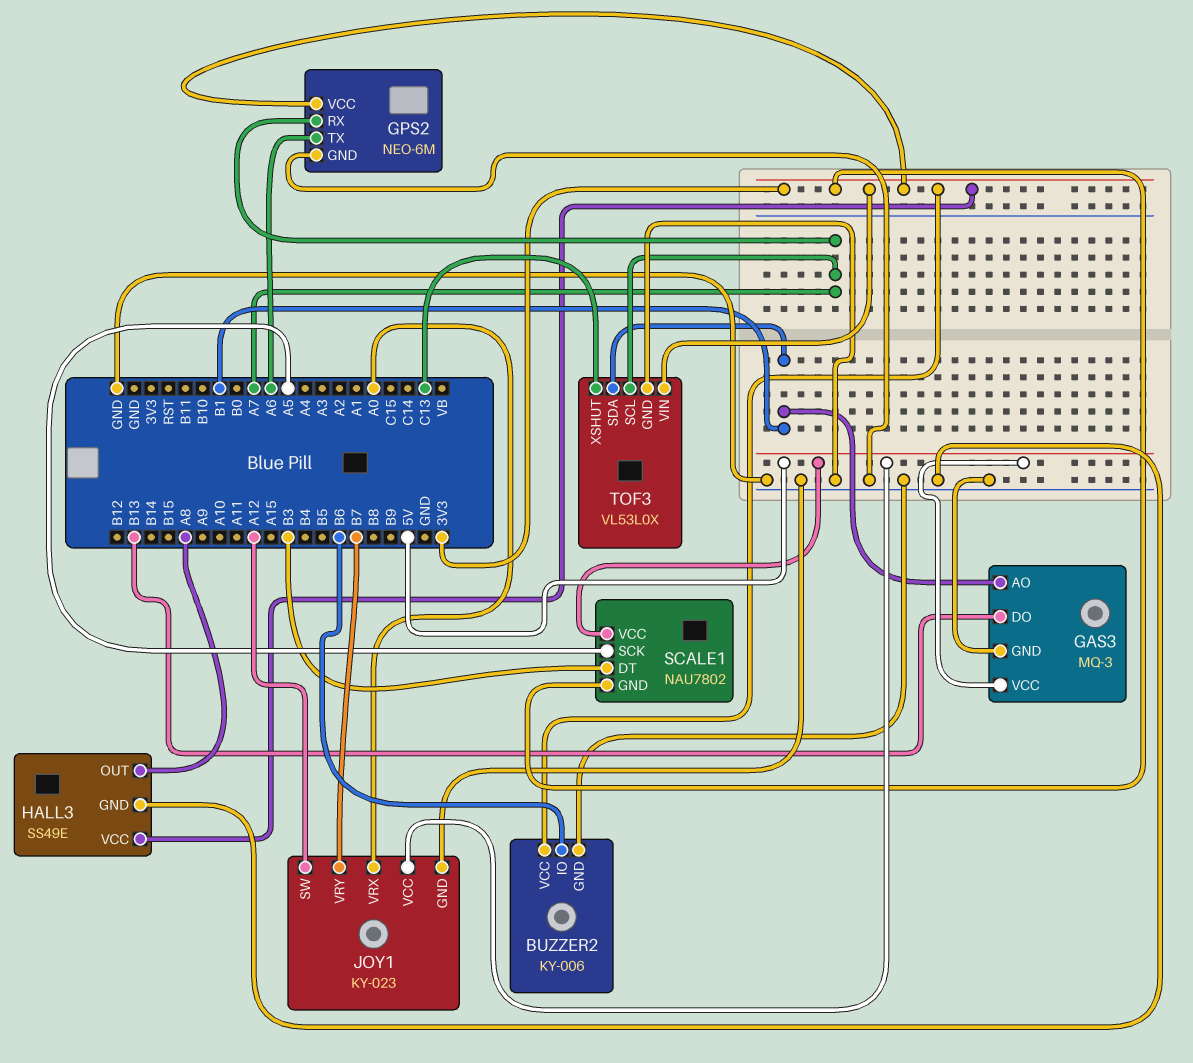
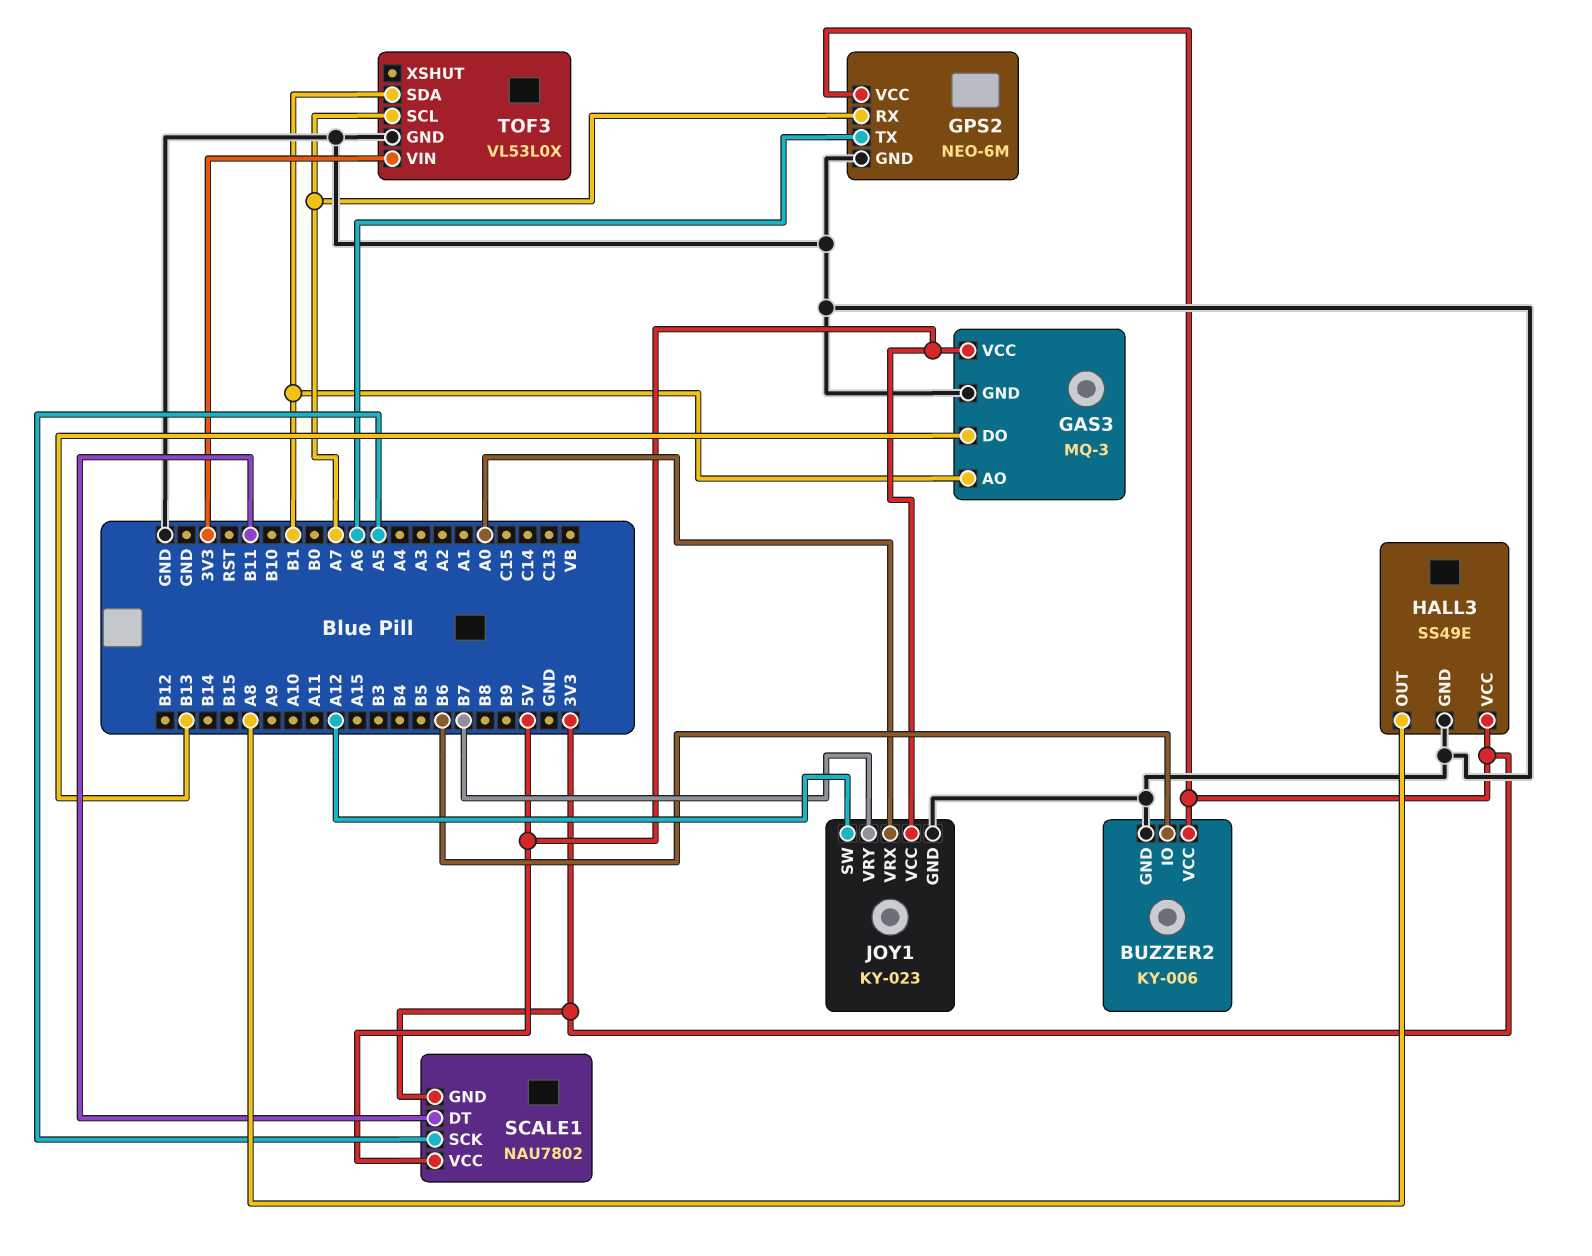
SCALE1 pin DT: B3 -> B11
TOF3 pin XSHUT: C13 -> none

